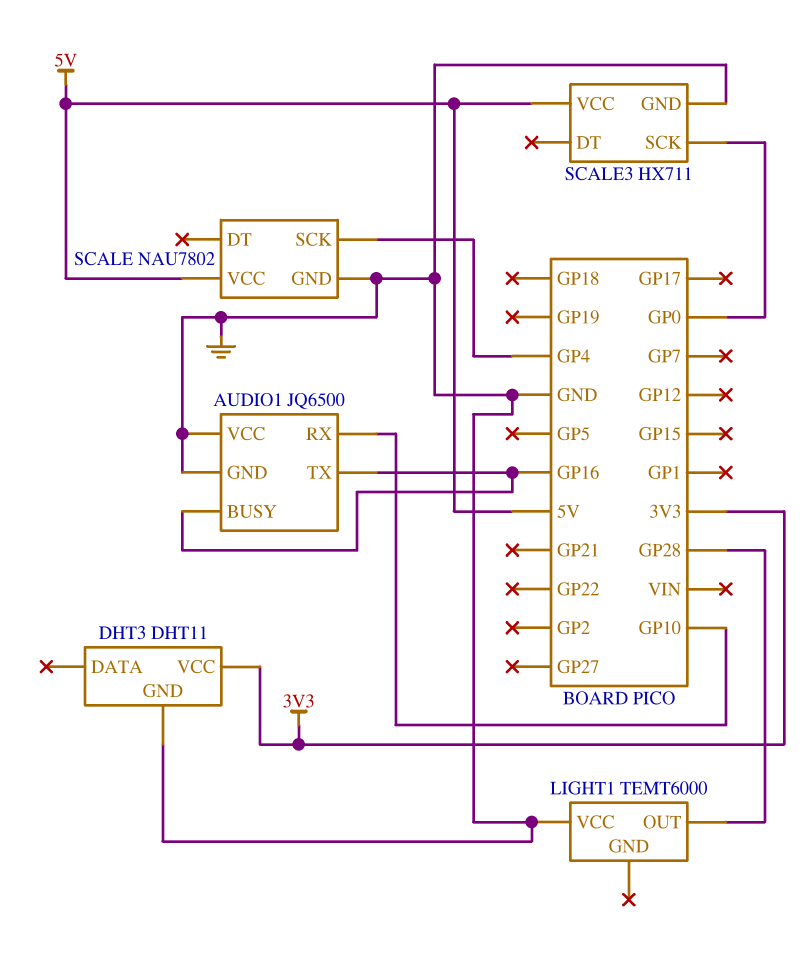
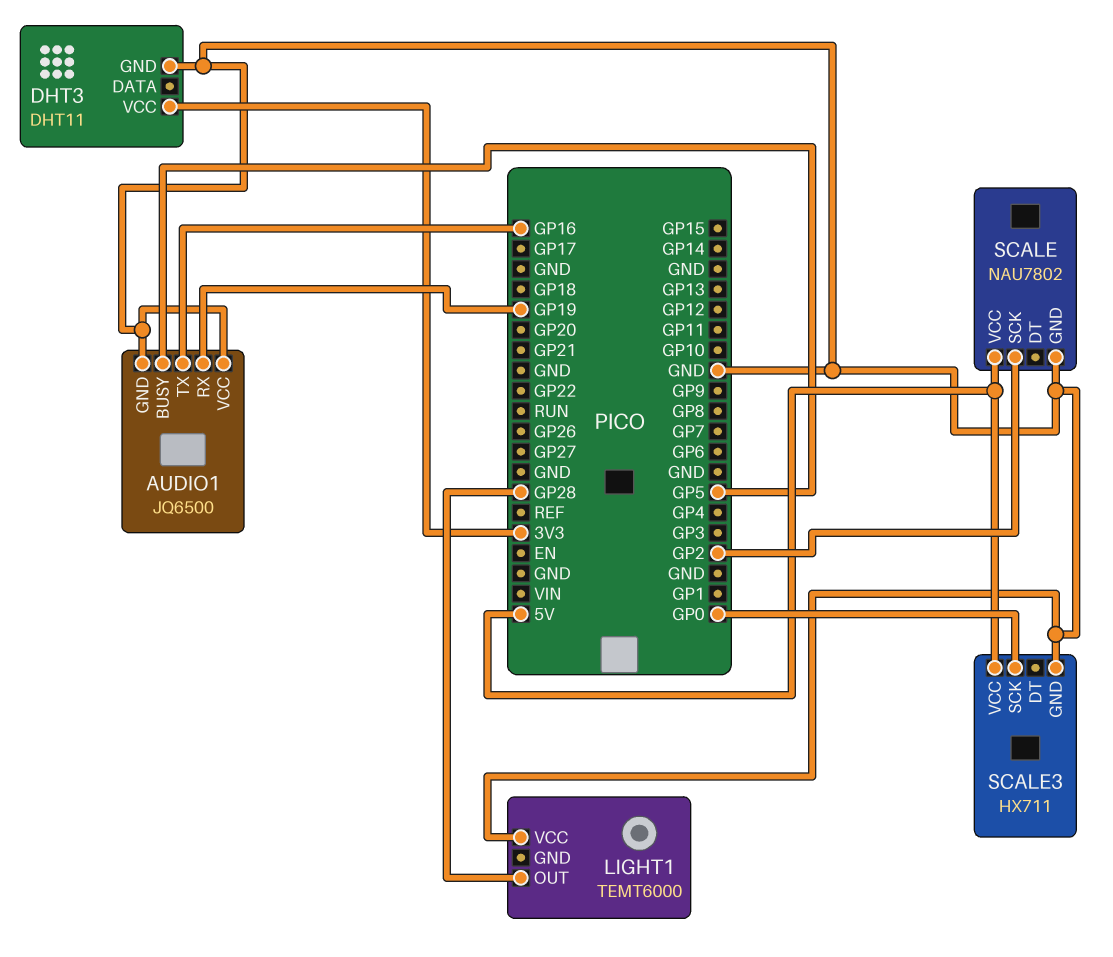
AUDIO1 pin BUSY: GP16 -> GP5
AUDIO1 pin RX: GP10 -> GP19
SCALE pin SCK: GP4 -> GP2

